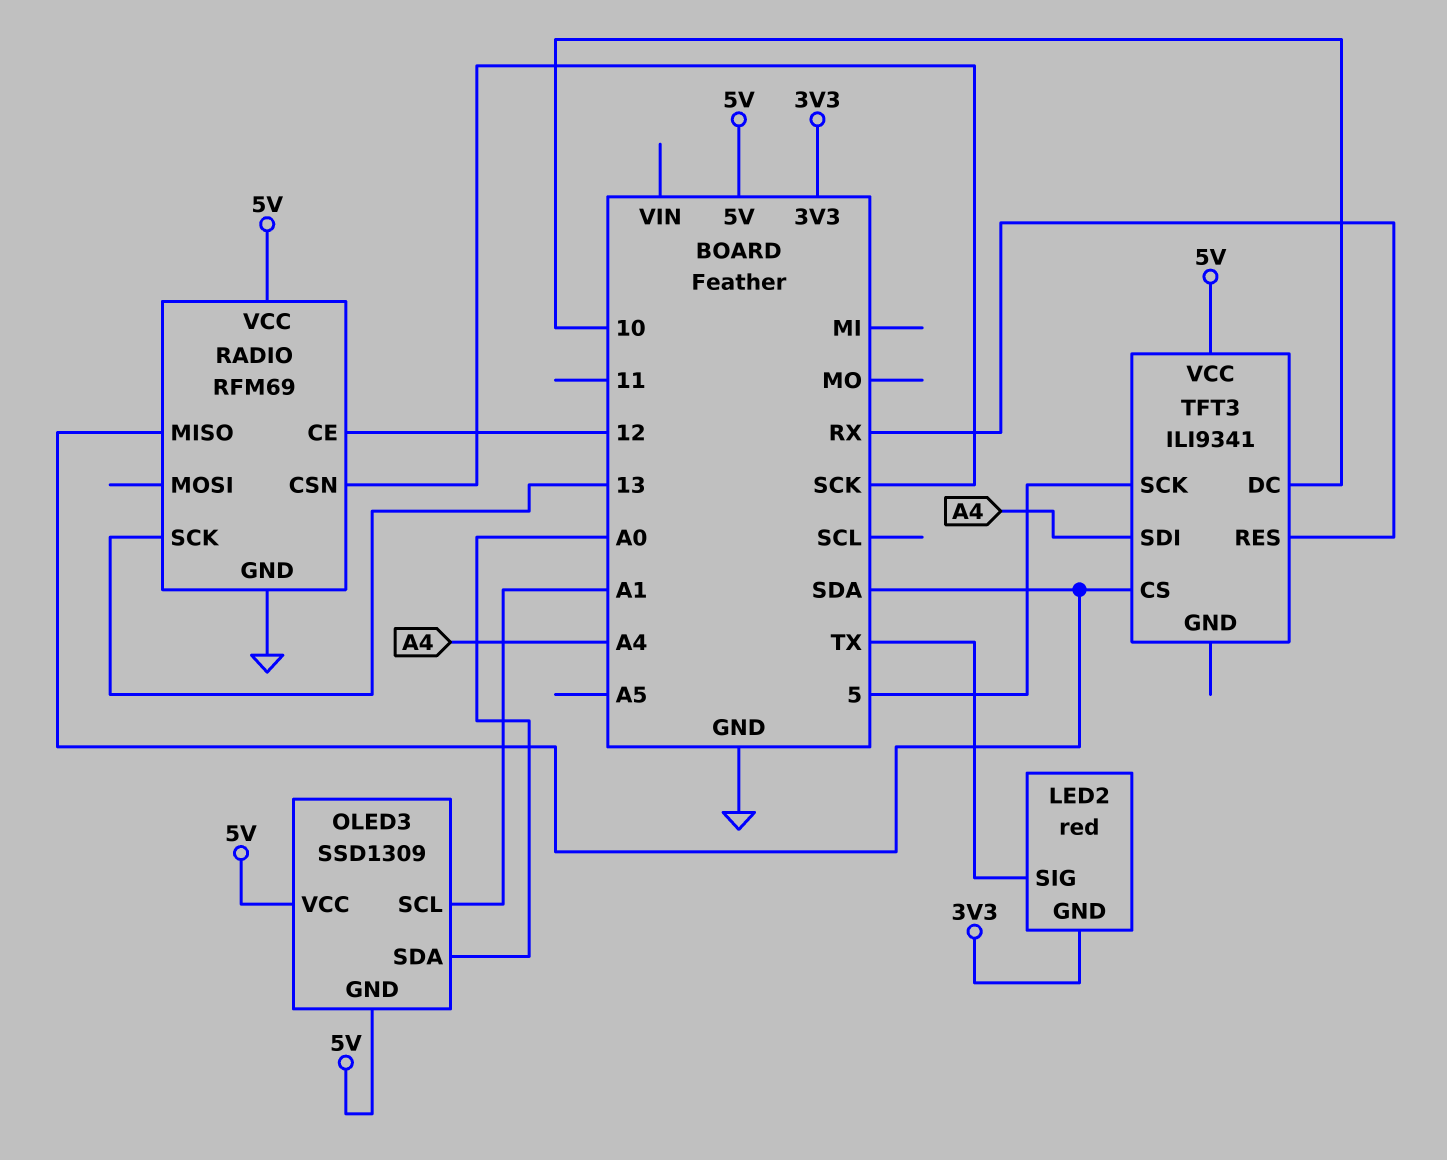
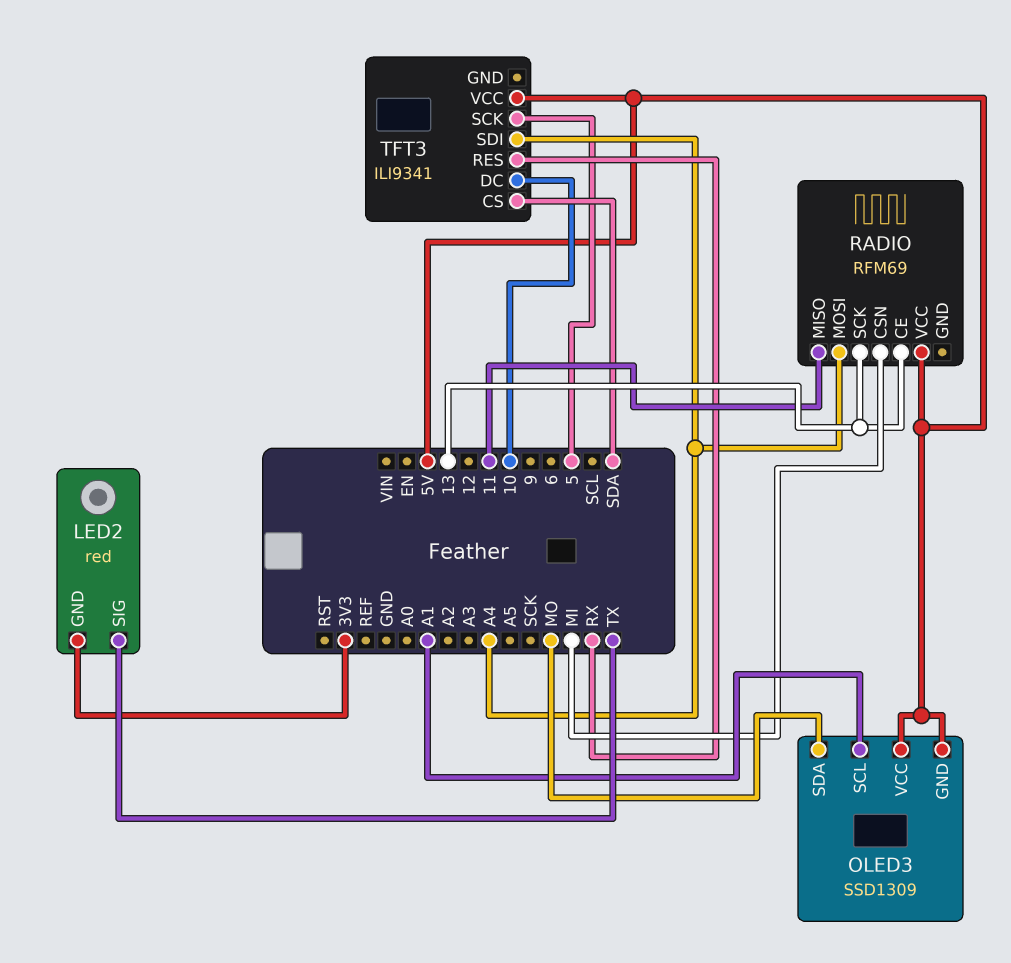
OLED3 pin SDA: A0 -> MO
RADIO pin CE: 12 -> 13
RADIO pin CSN: SCK -> MI
RADIO pin GND: GND -> none
RADIO pin MISO: SDA -> 11
RADIO pin MOSI: none -> A4

